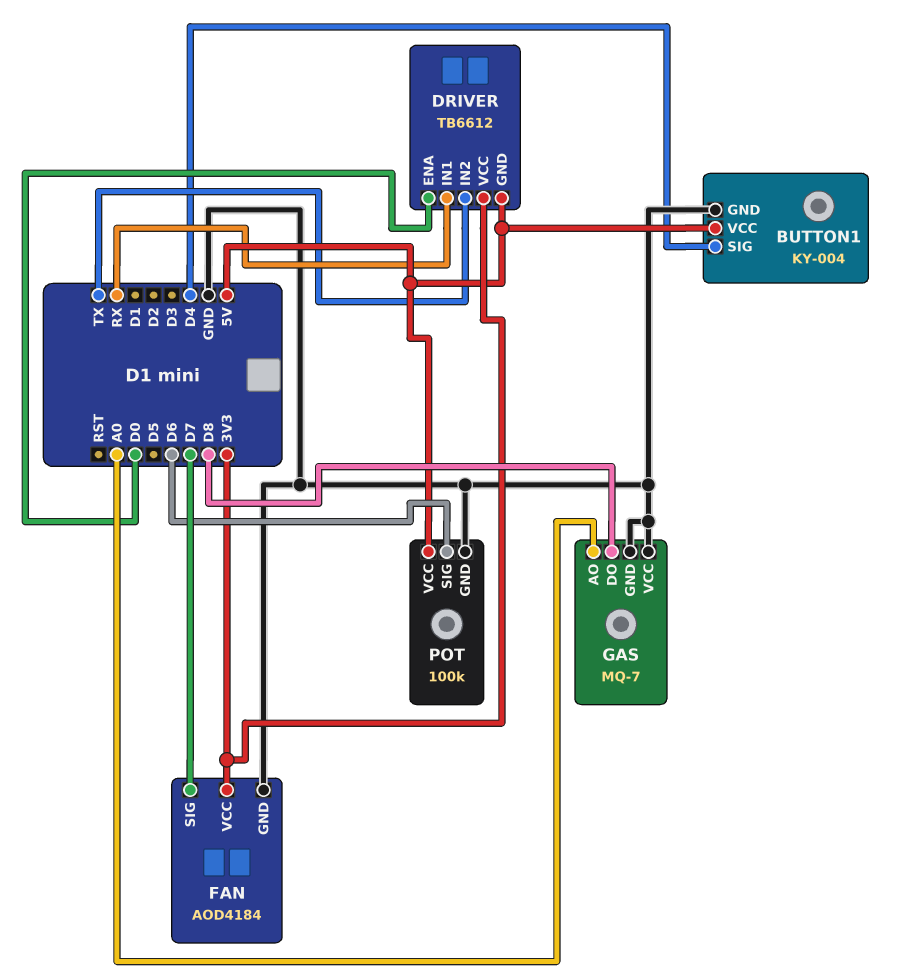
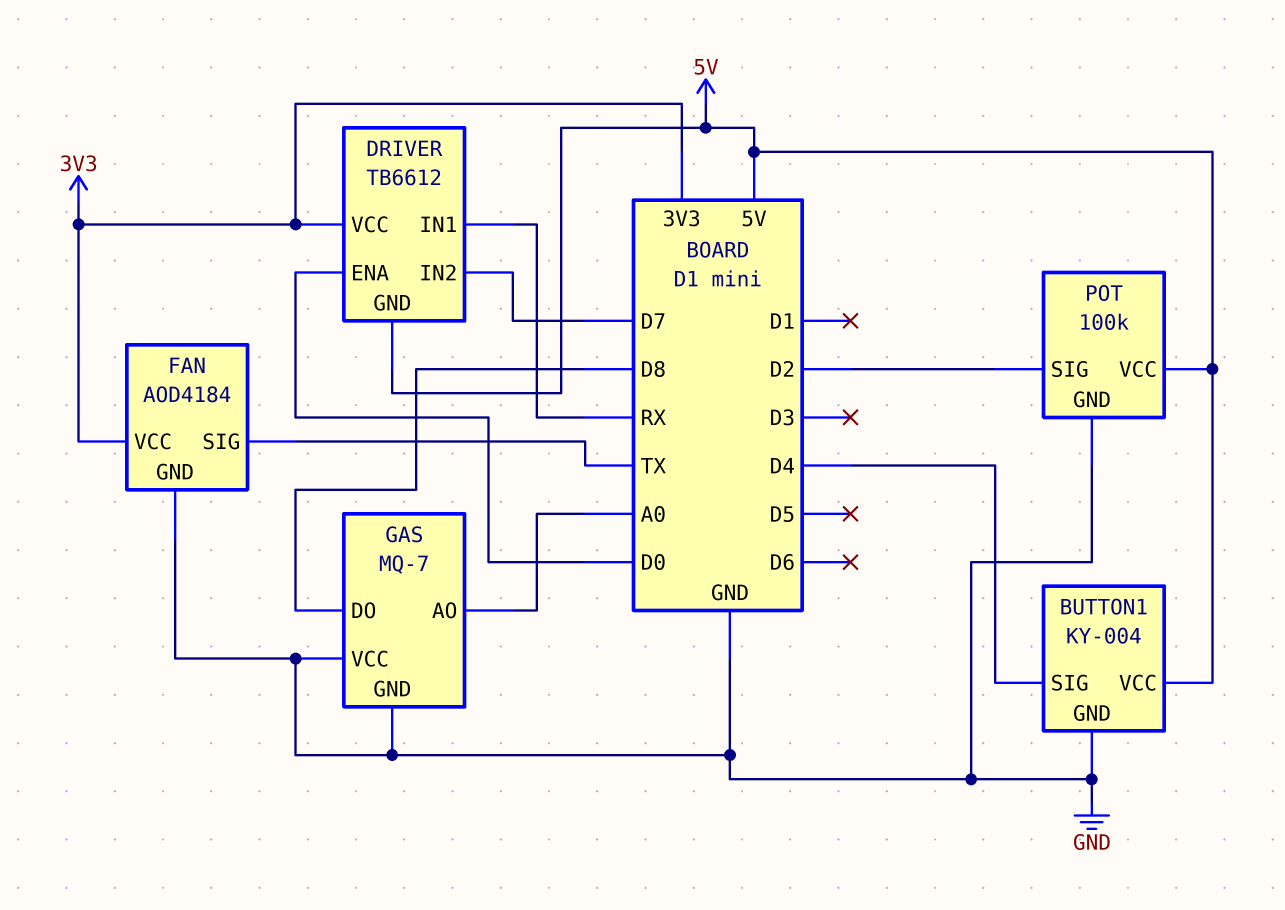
DRIVER pin IN2: TX -> D7
FAN pin SIG: D7 -> TX
POT pin SIG: D6 -> D2

